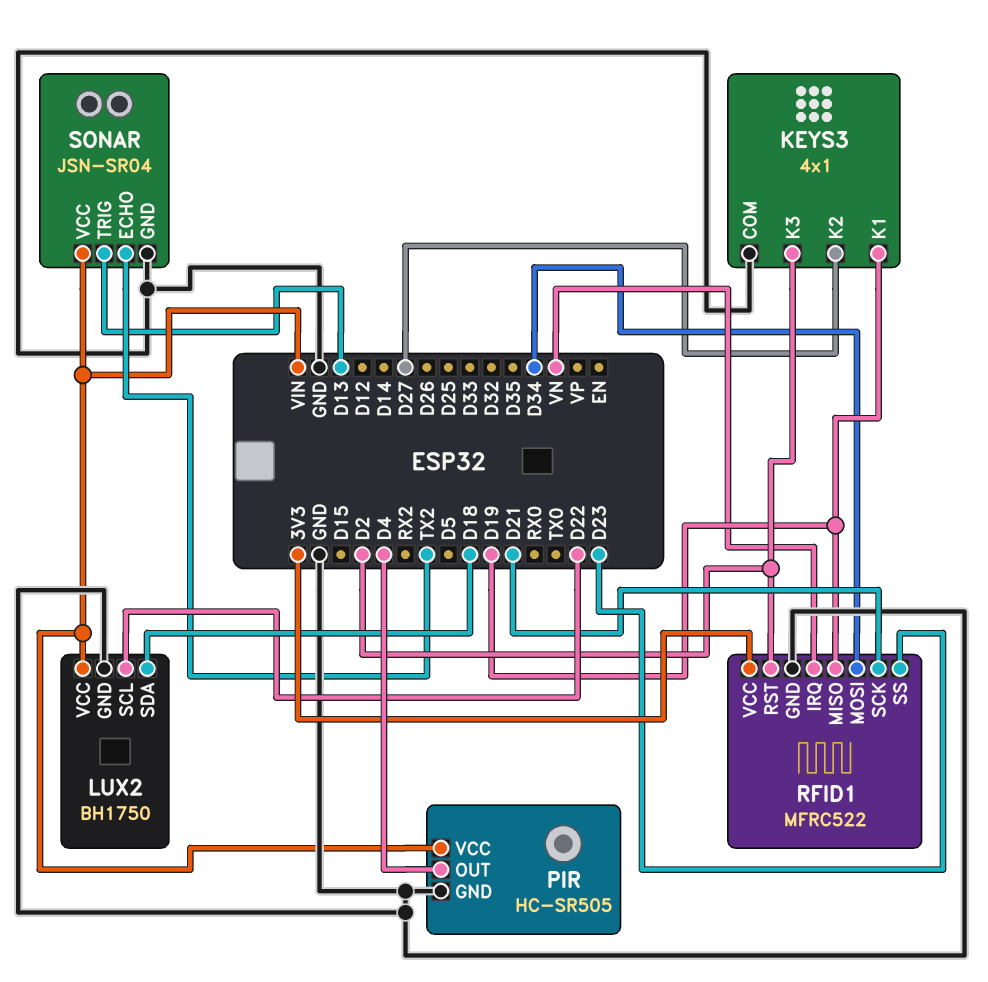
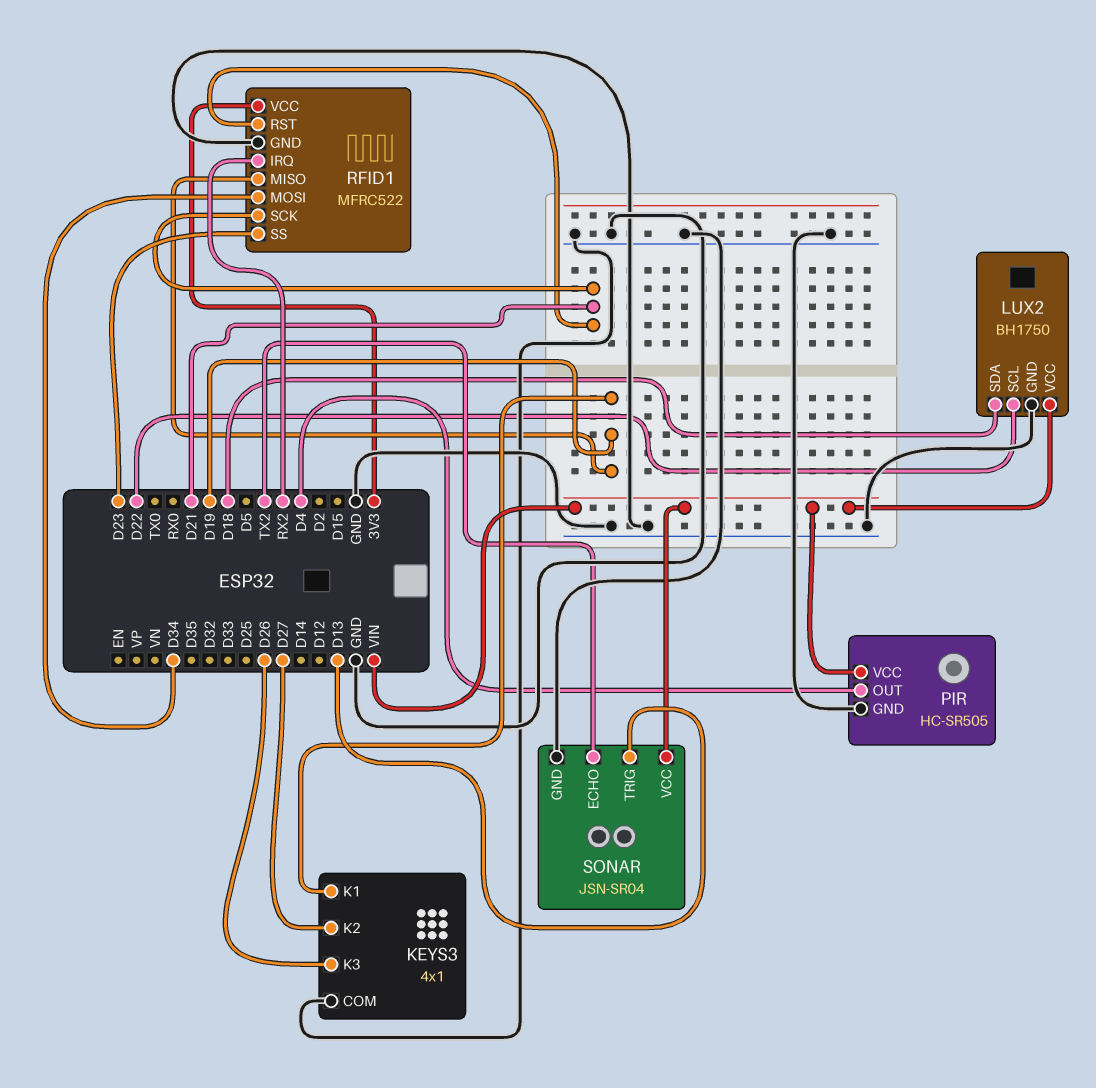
KEYS3 pin K3: D2 -> D26
RFID1 pin IRQ: VN -> RX2
RFID1 pin RST: D2 -> D21

